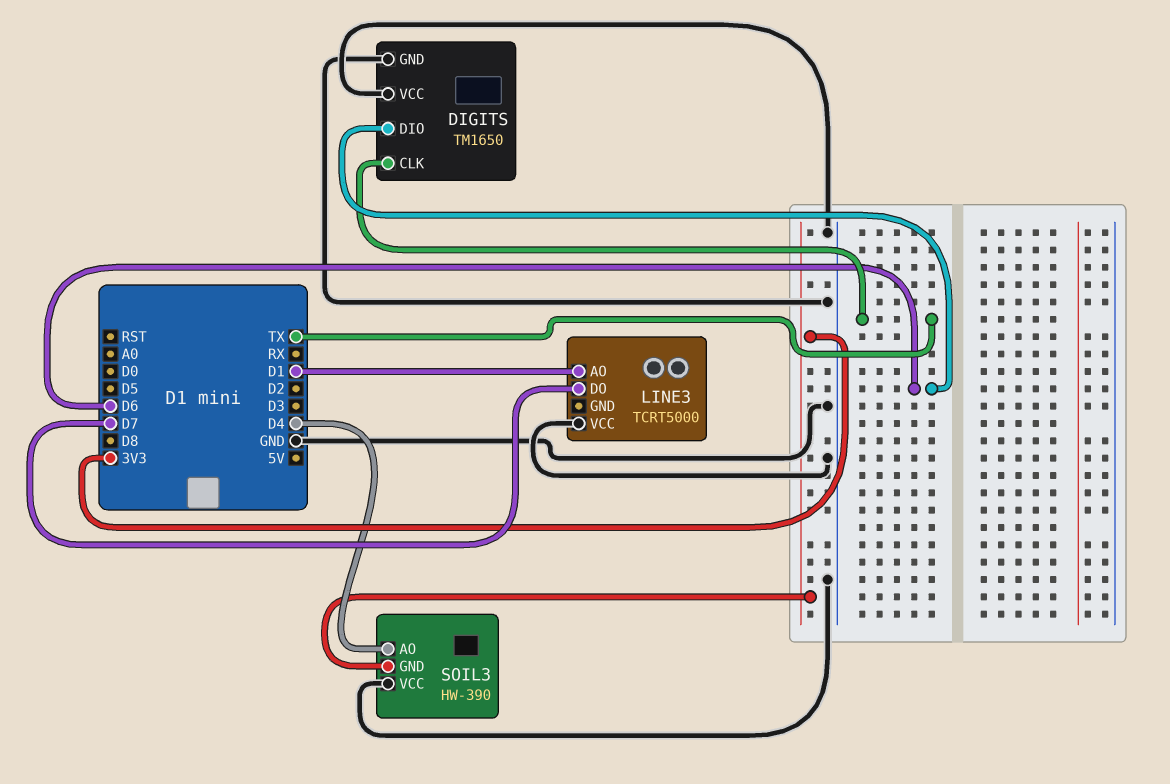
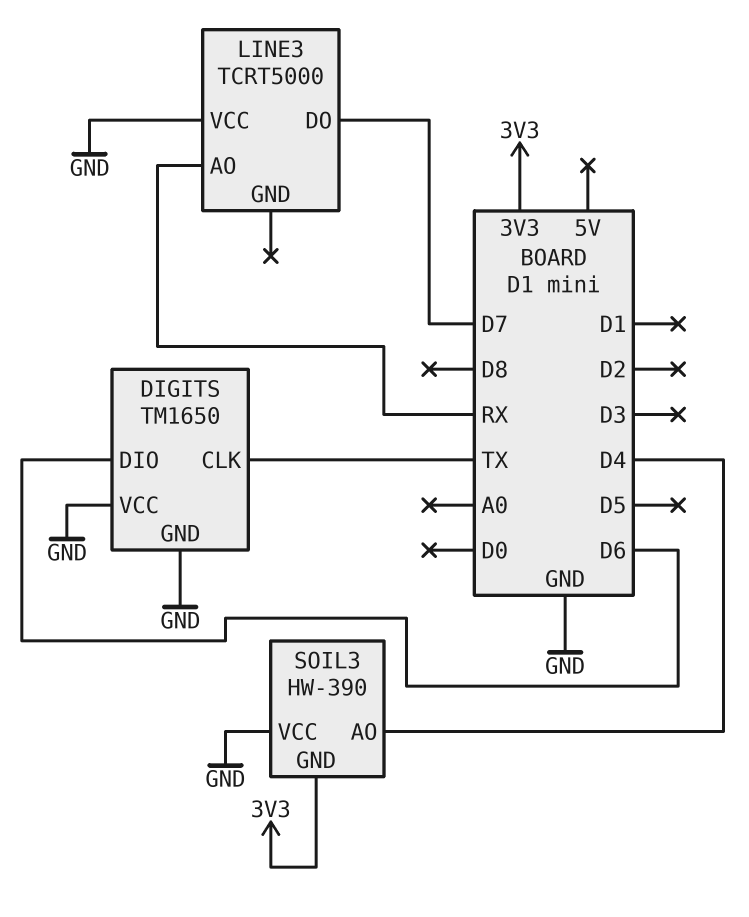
LINE3 pin AO: D1 -> RX

